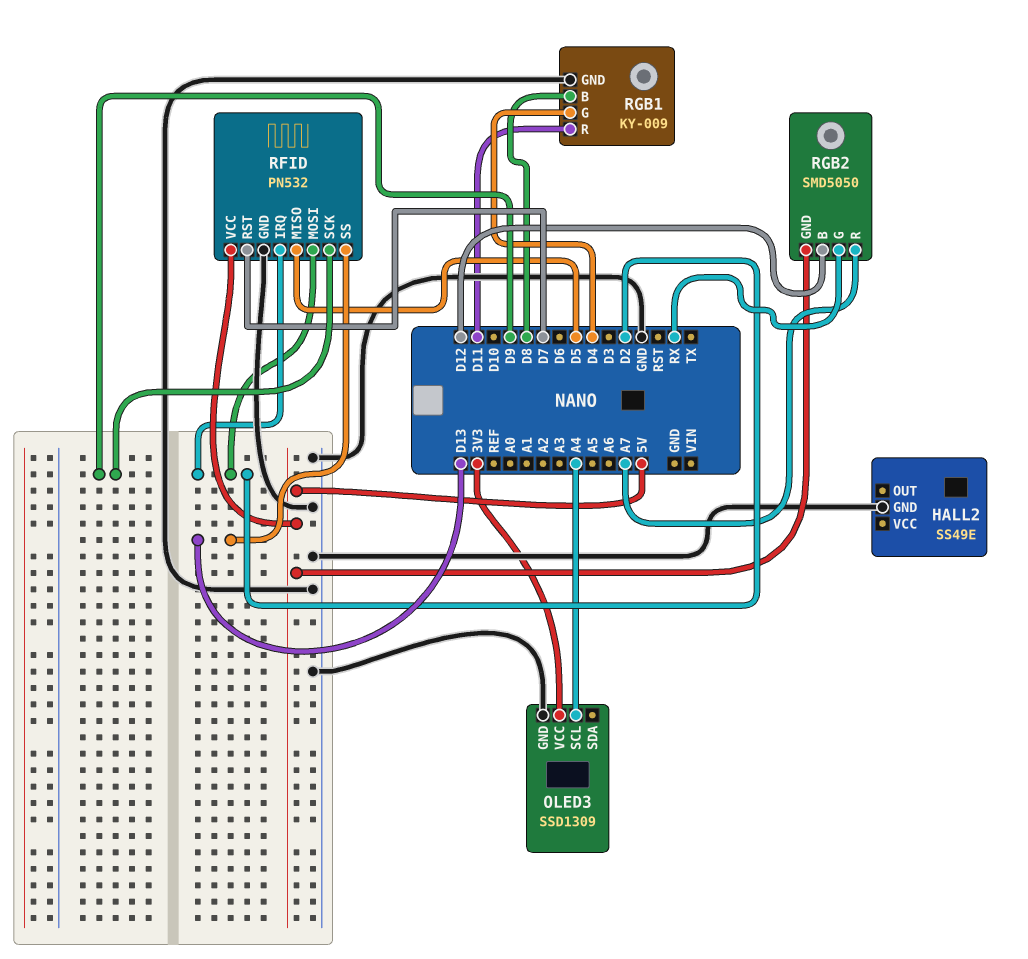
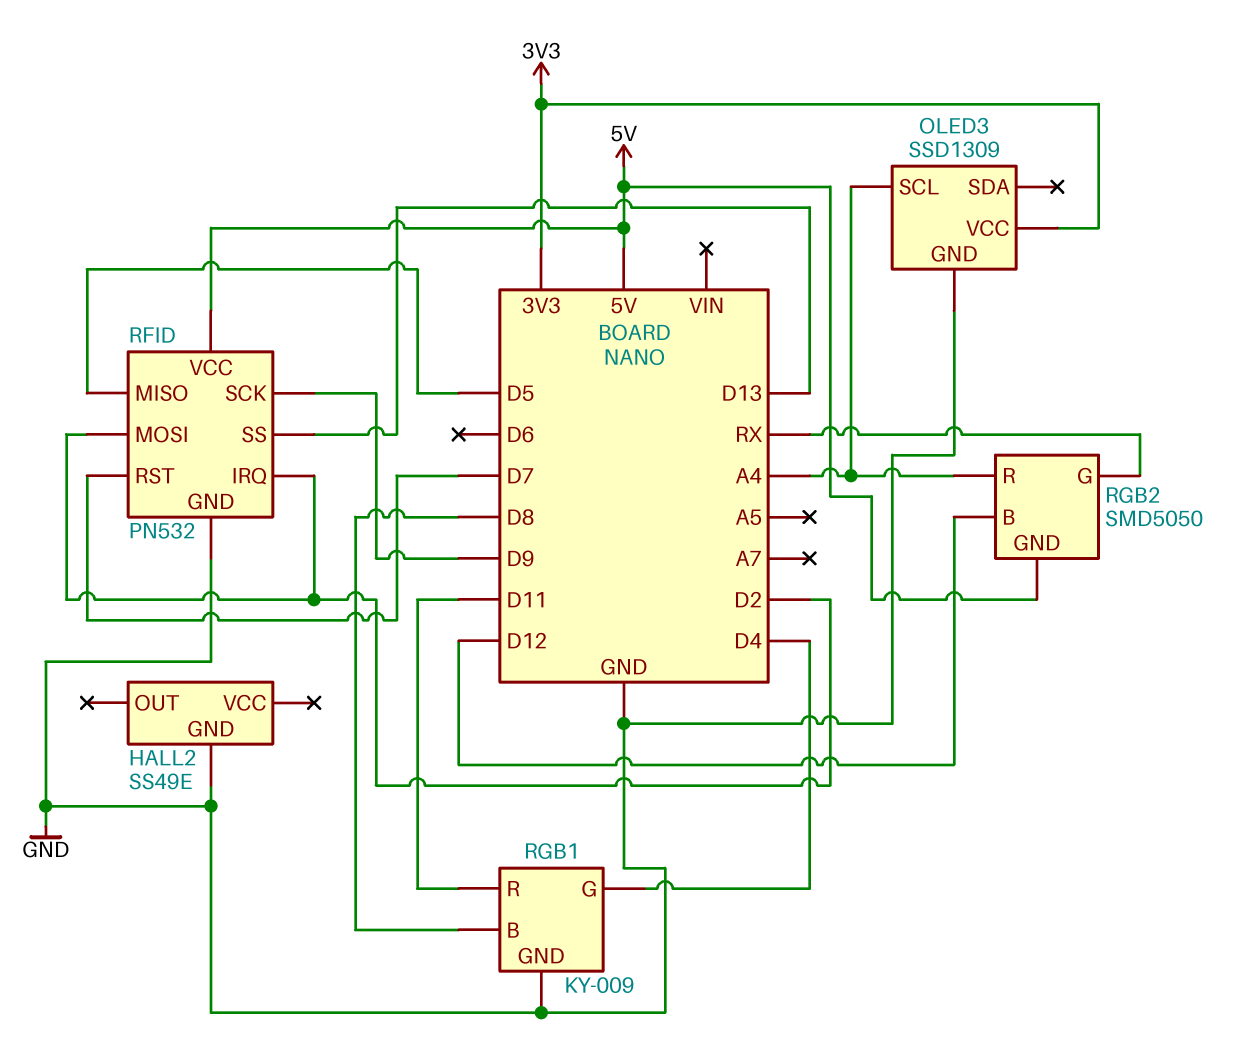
RGB2 pin R: A7 -> A4

